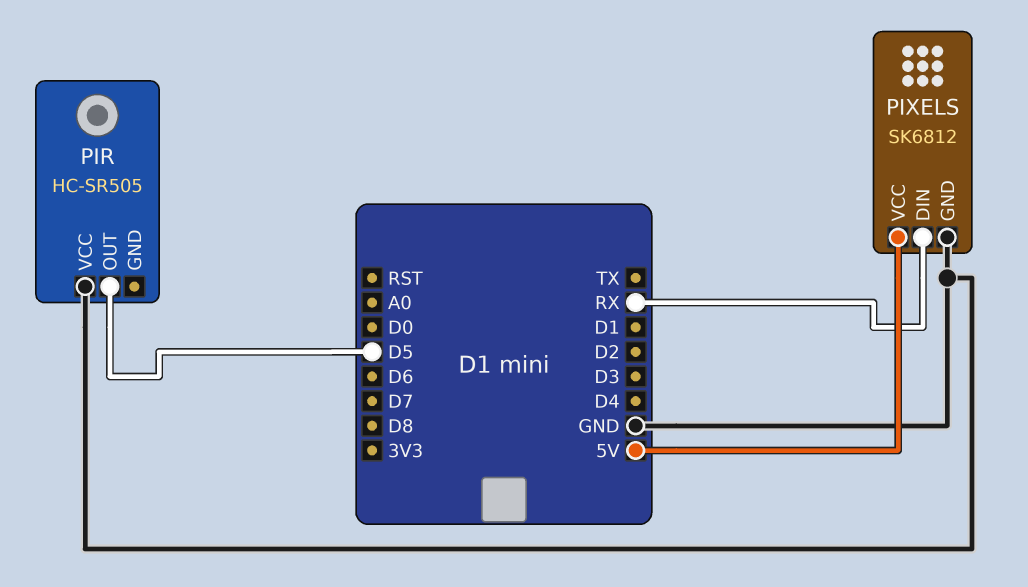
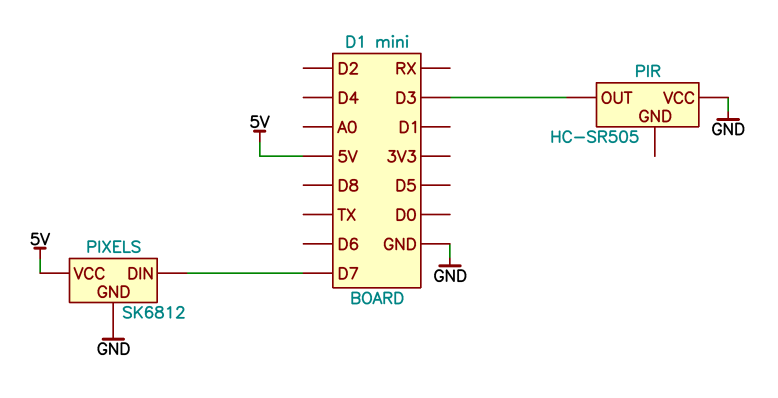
PIR pin OUT: D5 -> D3
PIXELS pin DIN: RX -> D7

